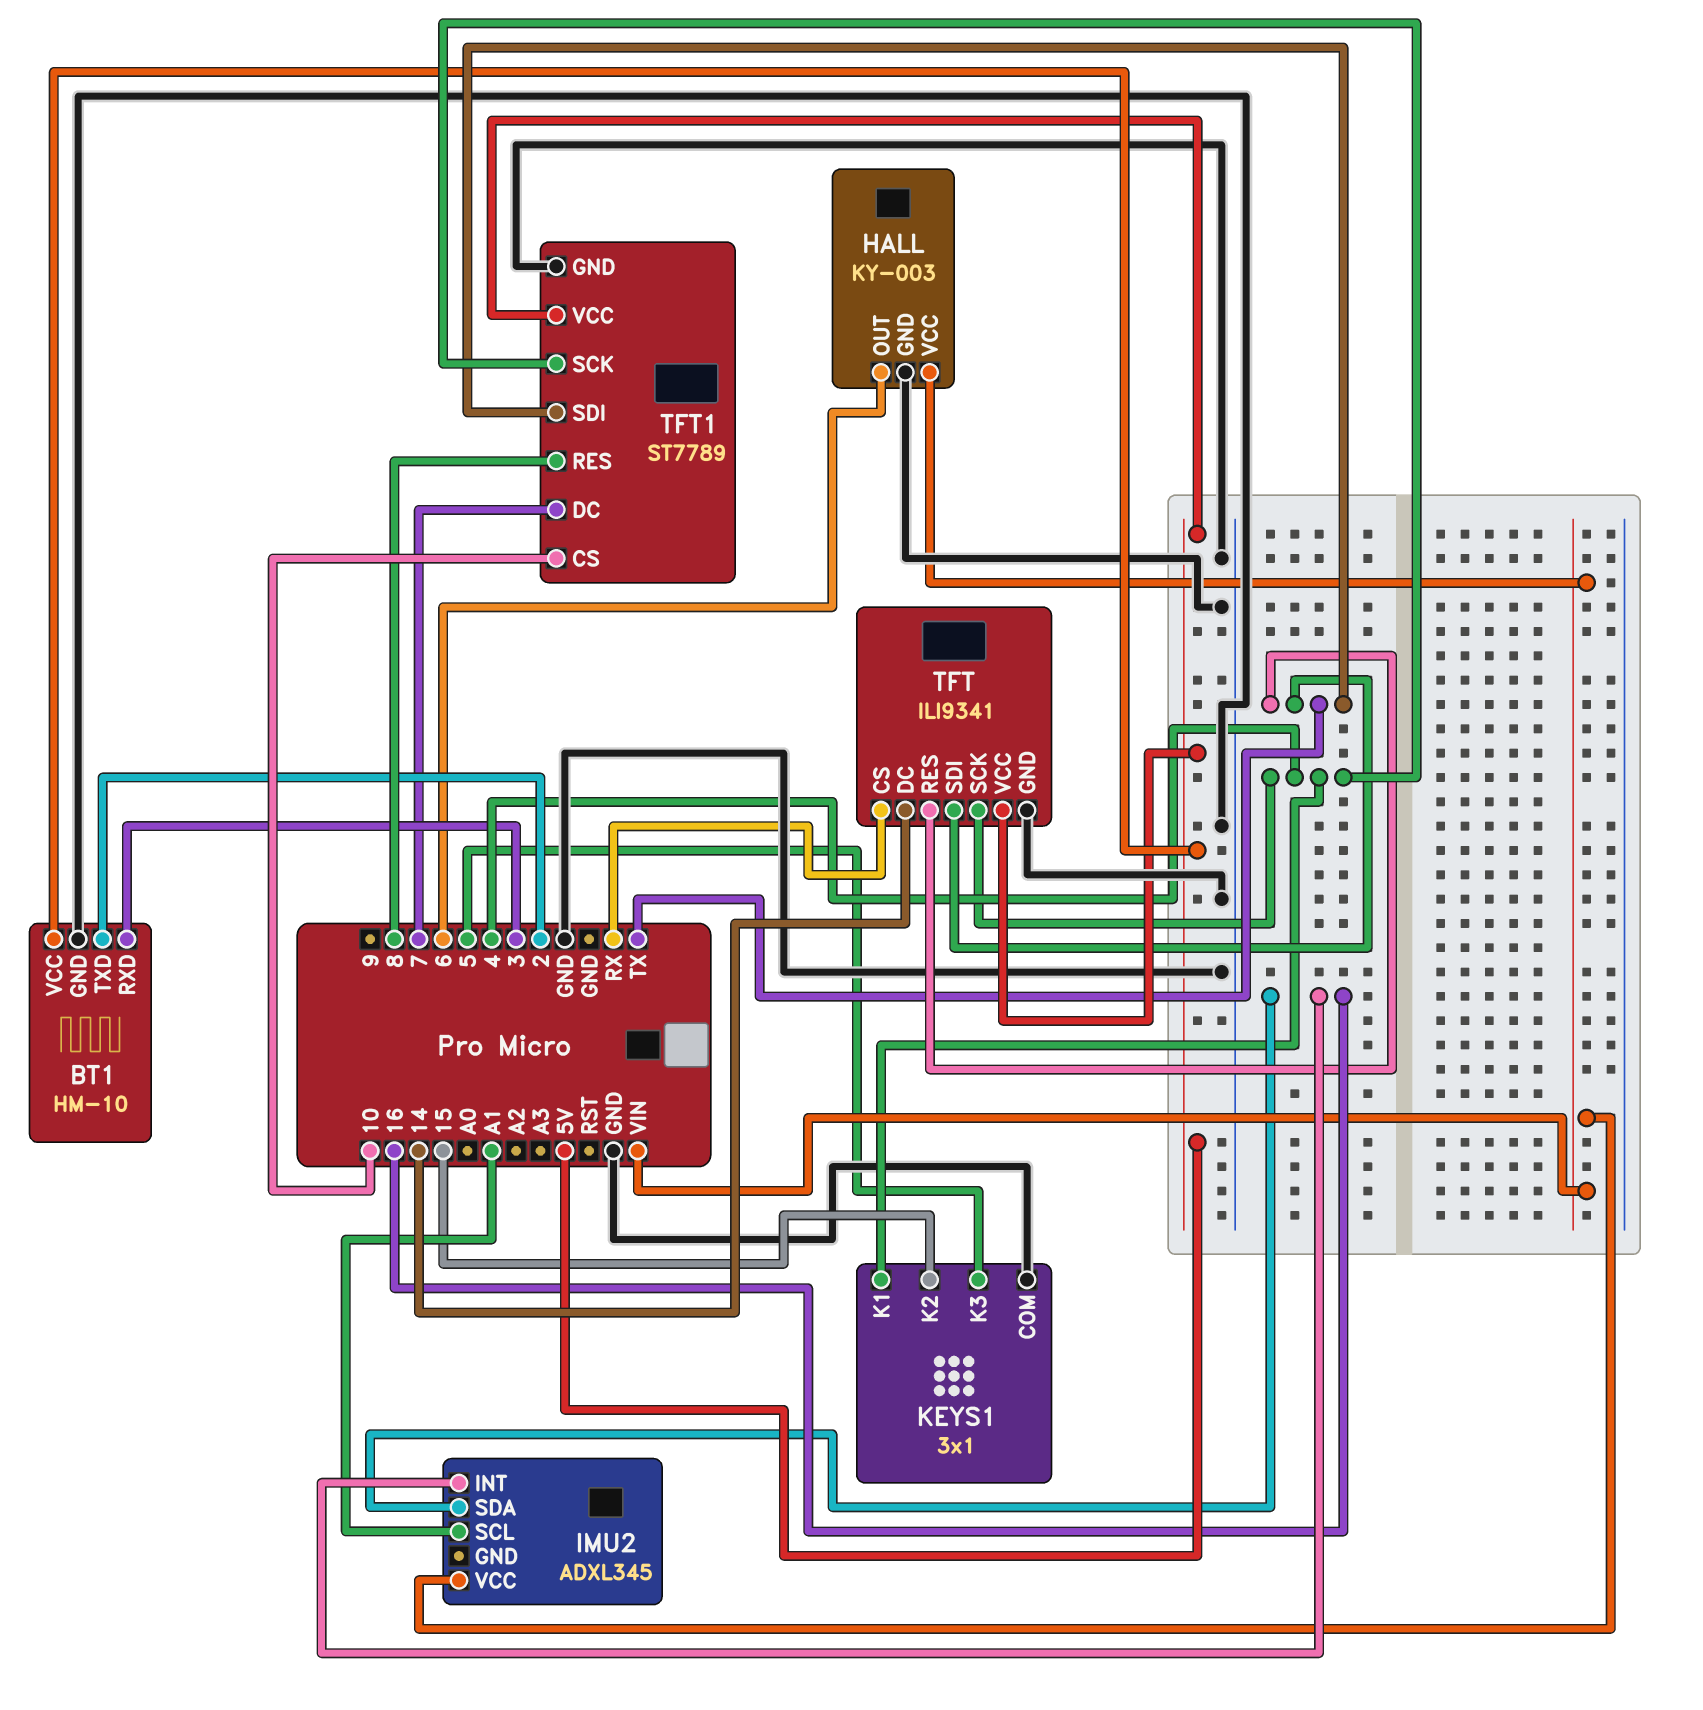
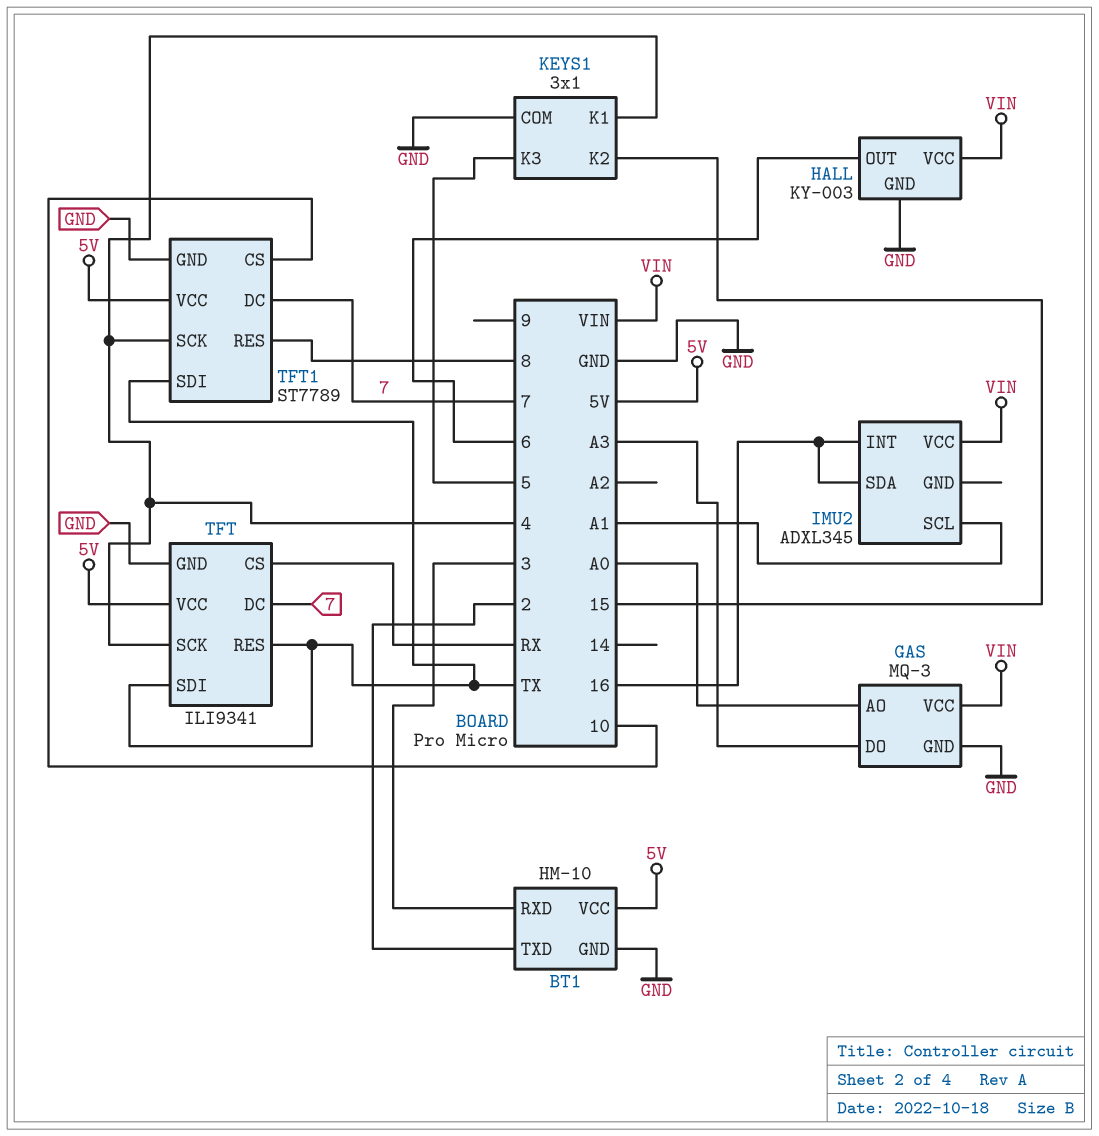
GAS: none -> MQ-3
GAS pin AO: none -> A0
GAS pin DO: none -> A3
GAS pin GND: none -> GND
GAS pin VCC: none -> VIN
TFT pin DC: 14 -> 7

